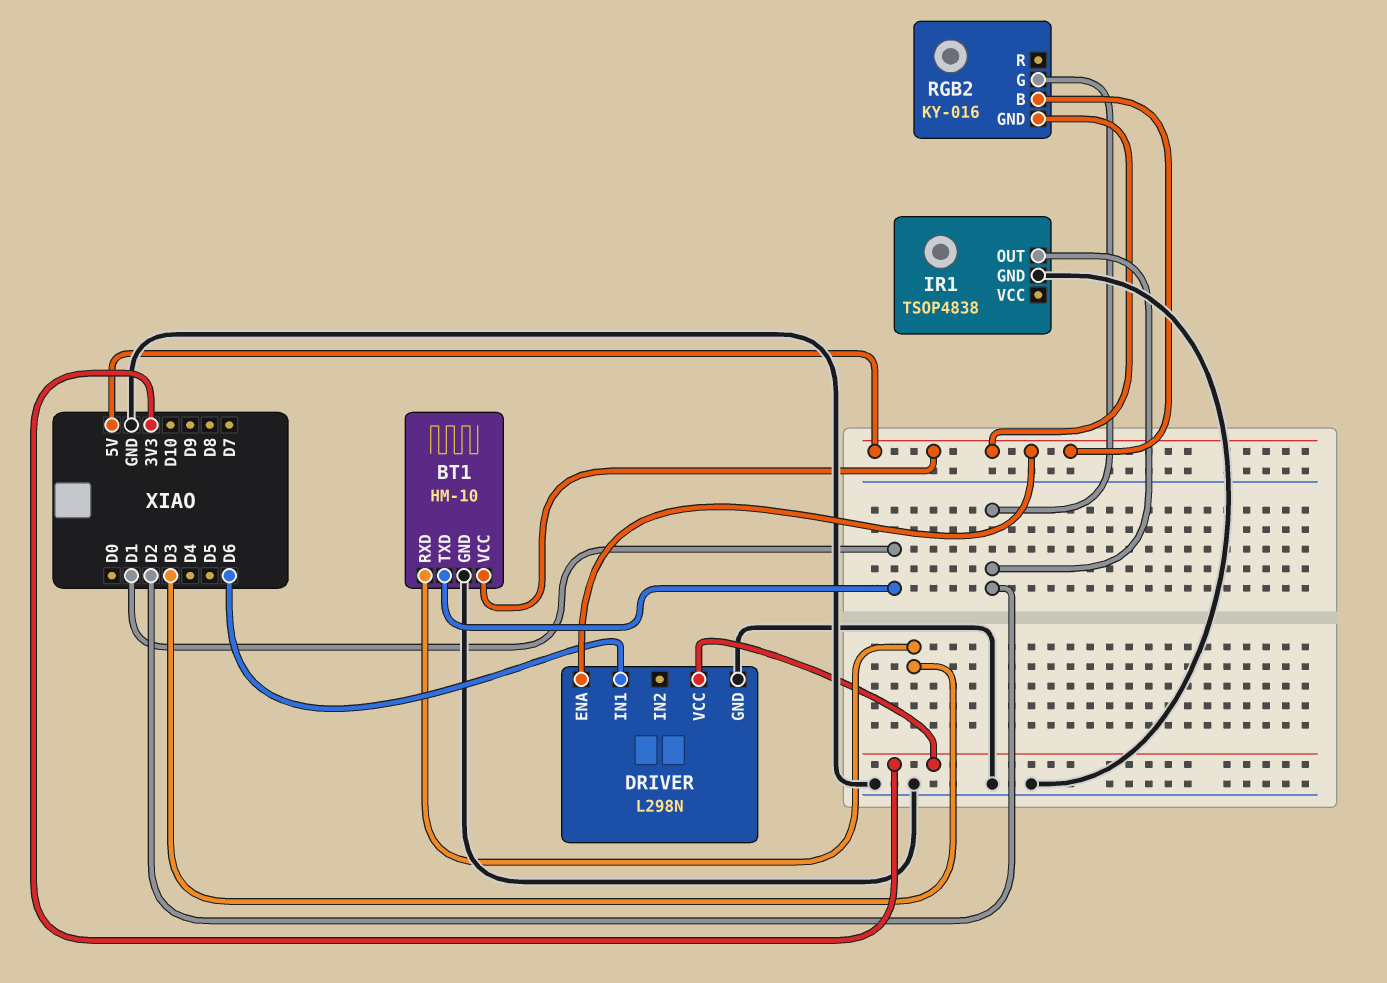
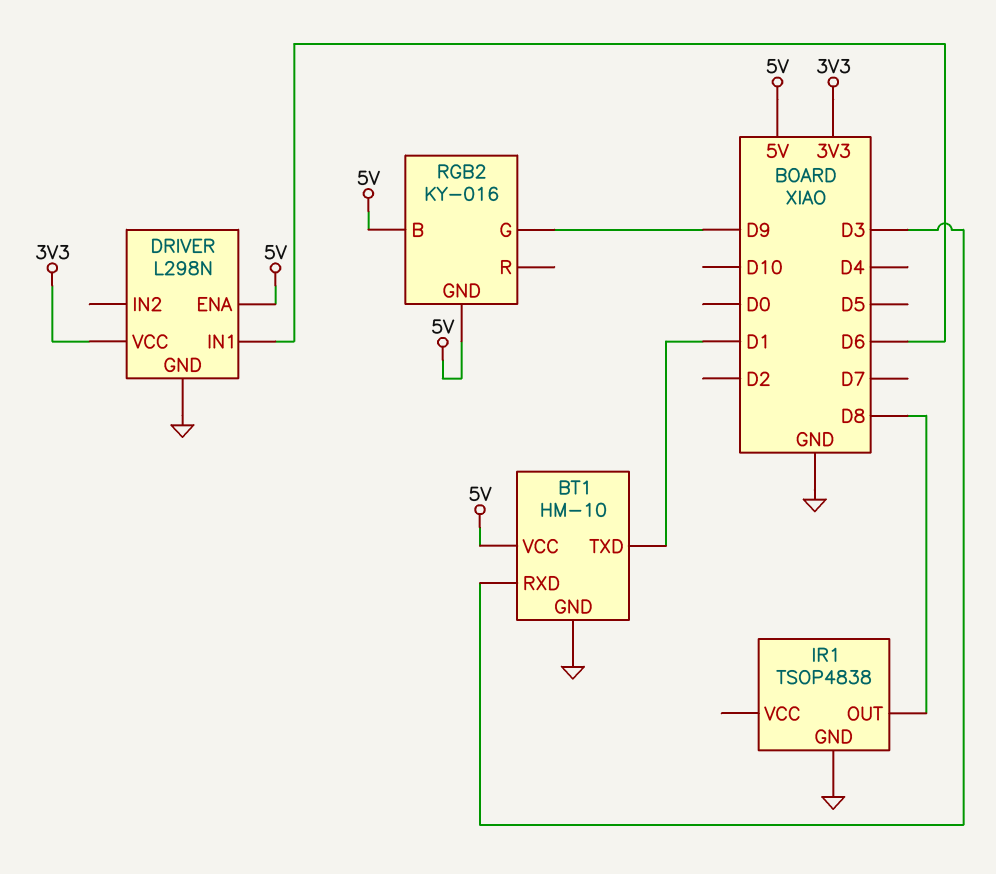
IR1 pin OUT: D2 -> D8
RGB2 pin G: D2 -> D9

